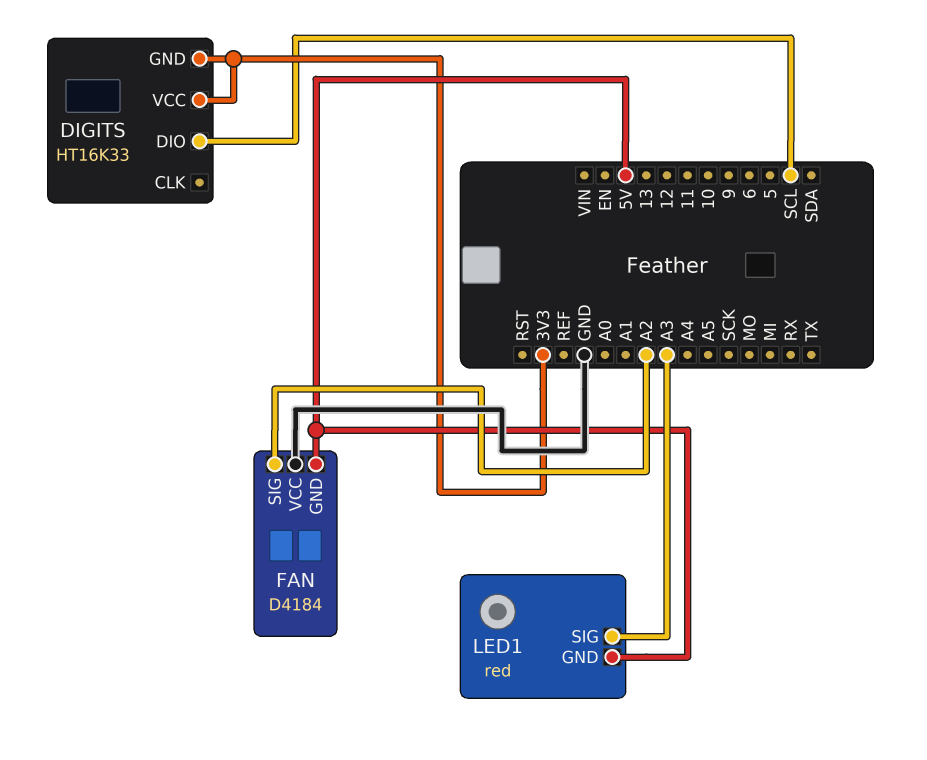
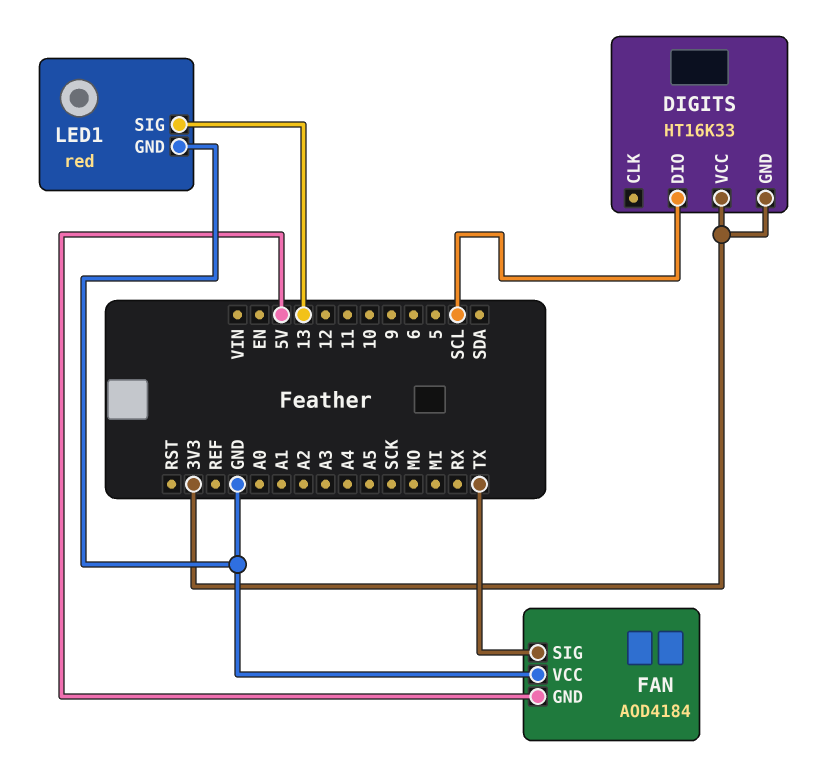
FAN: D4184 -> AOD4184
FAN pin SIG: A2 -> TX
LED1 pin GND: 5V -> GND
LED1 pin SIG: A3 -> 13

